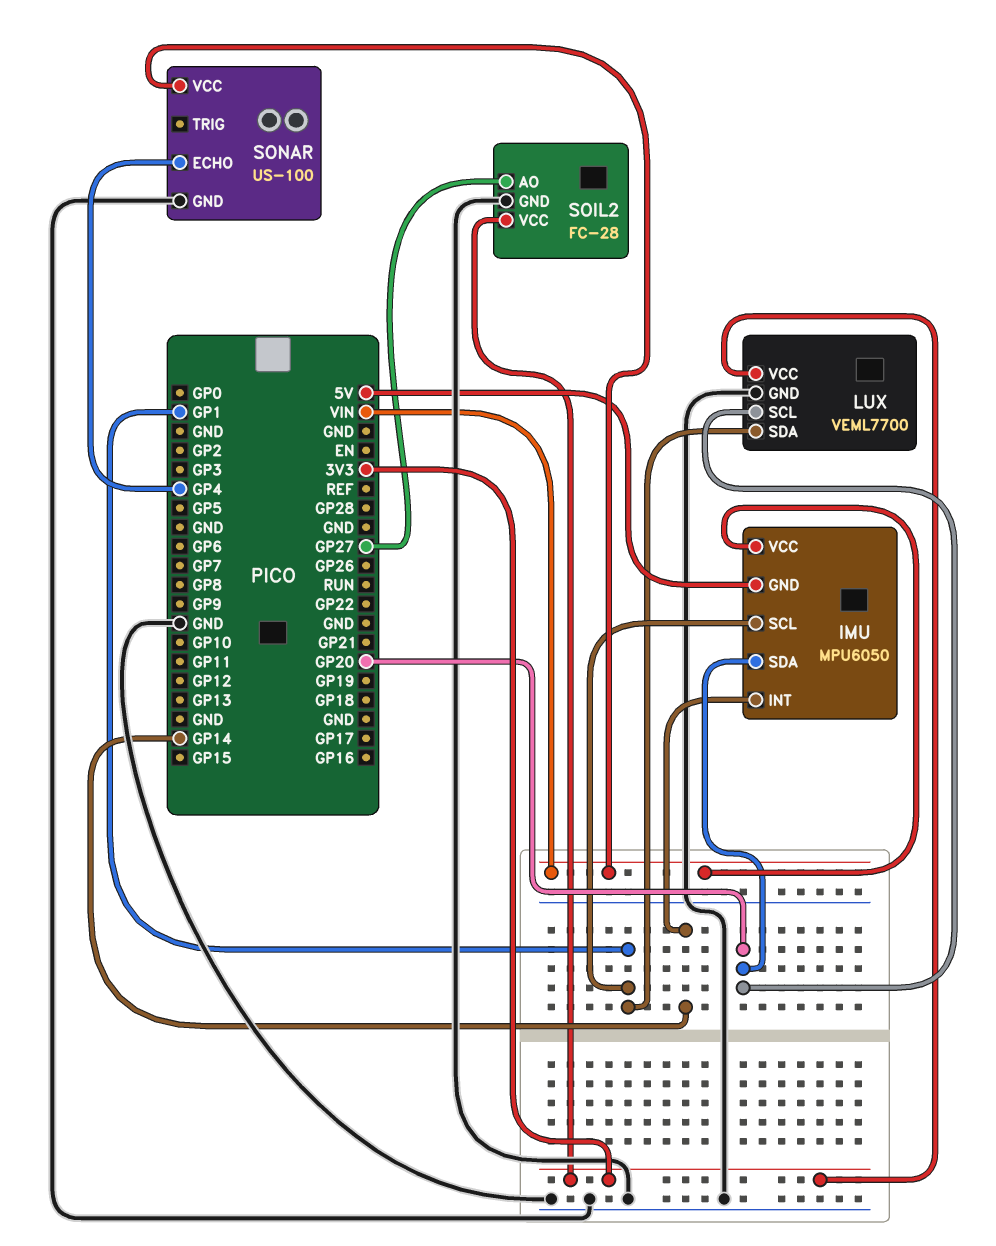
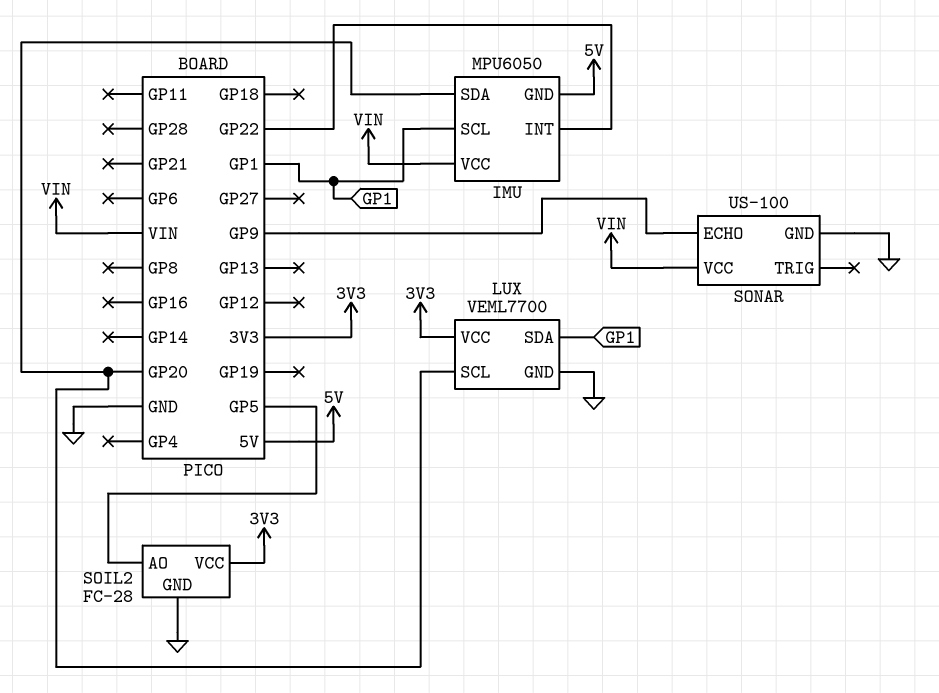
IMU pin INT: GP14 -> GP22
SOIL2 pin AO: GP27 -> GP5
SONAR pin ECHO: GP4 -> GP9

